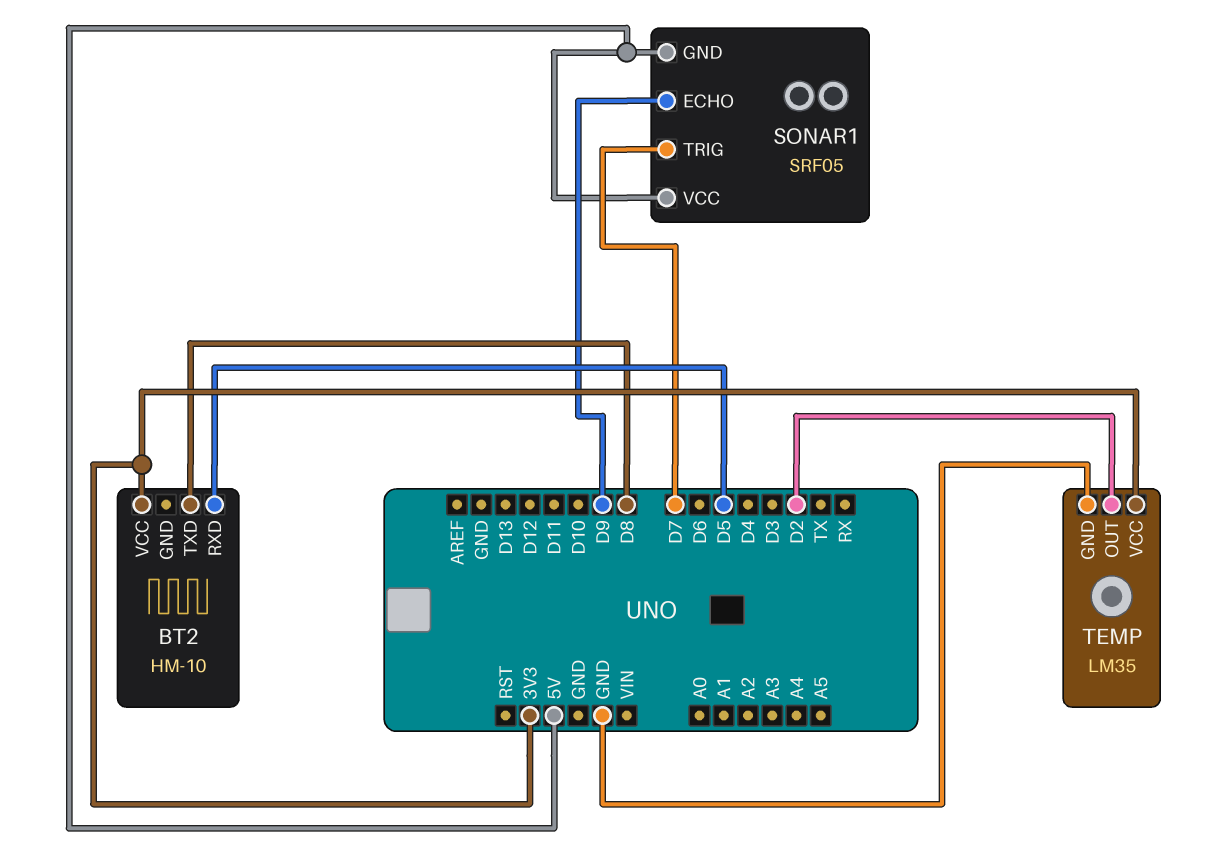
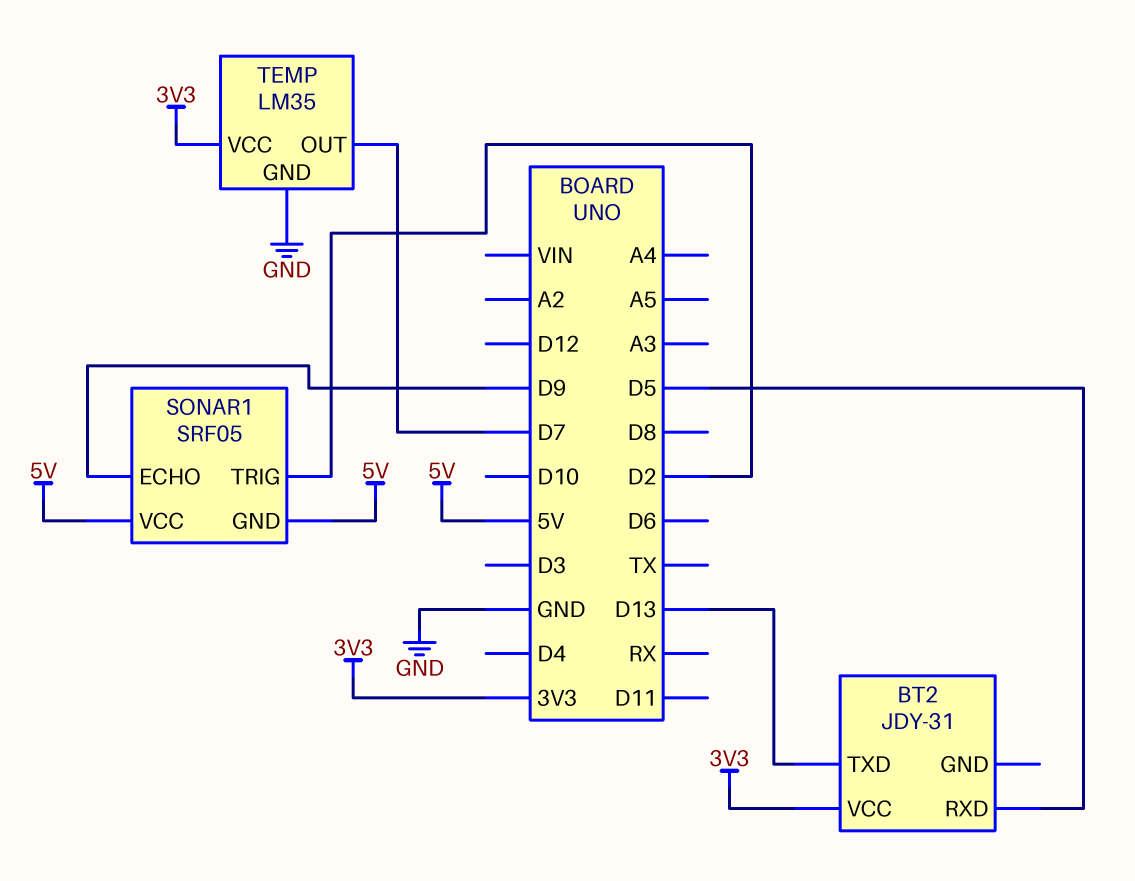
BT2: HM-10 -> JDY-31
BT2 pin TXD: D8 -> D13
SONAR1 pin TRIG: D7 -> D2
TEMP pin OUT: D2 -> D7

